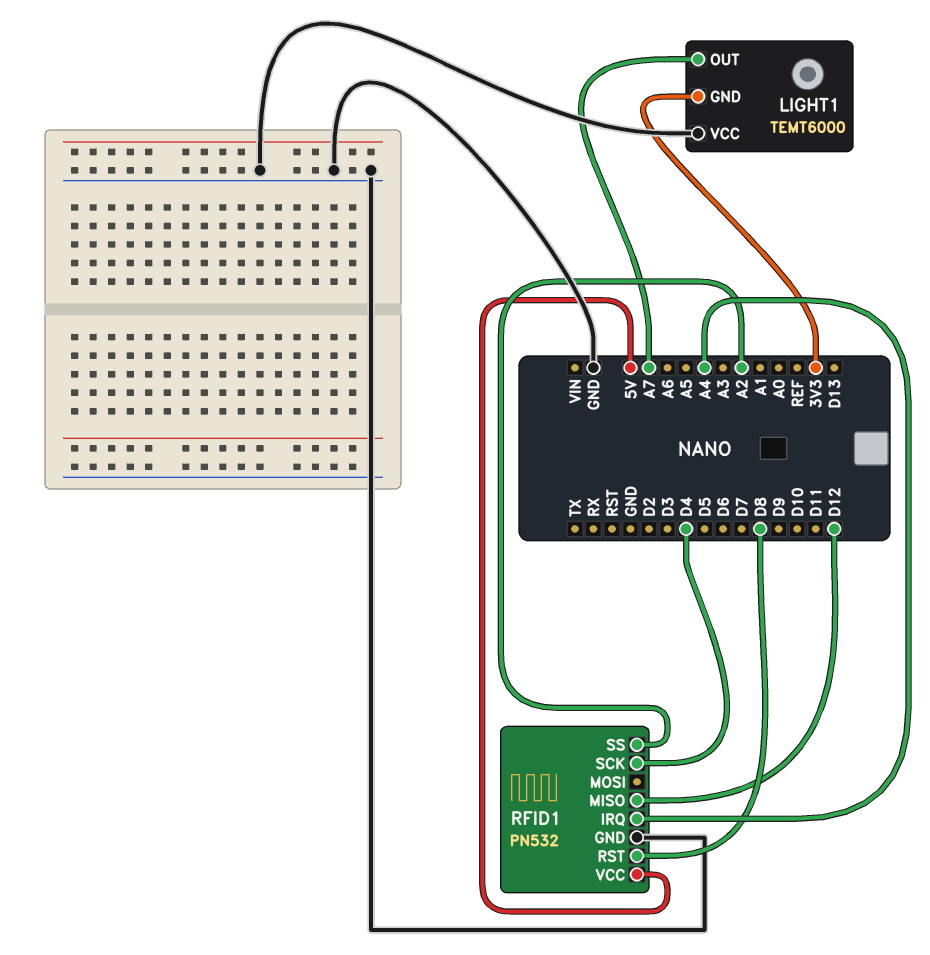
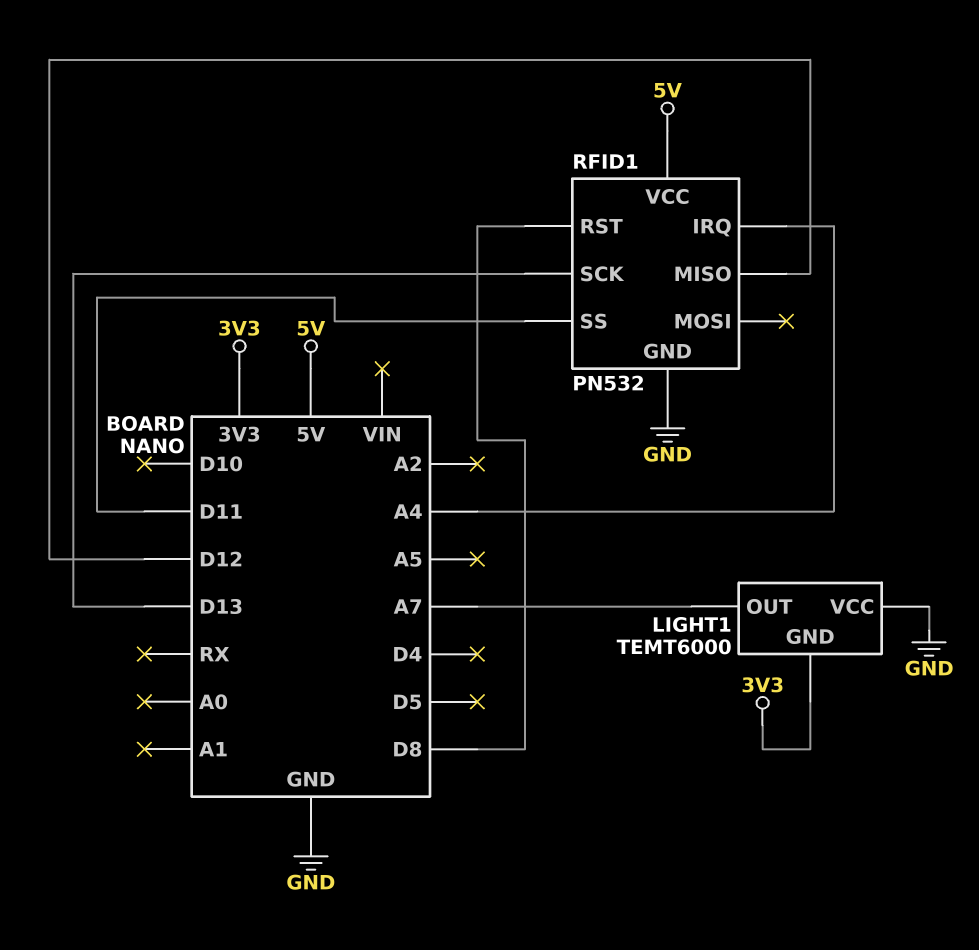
RFID1 pin SCK: D4 -> D13
RFID1 pin SS: A2 -> D11

